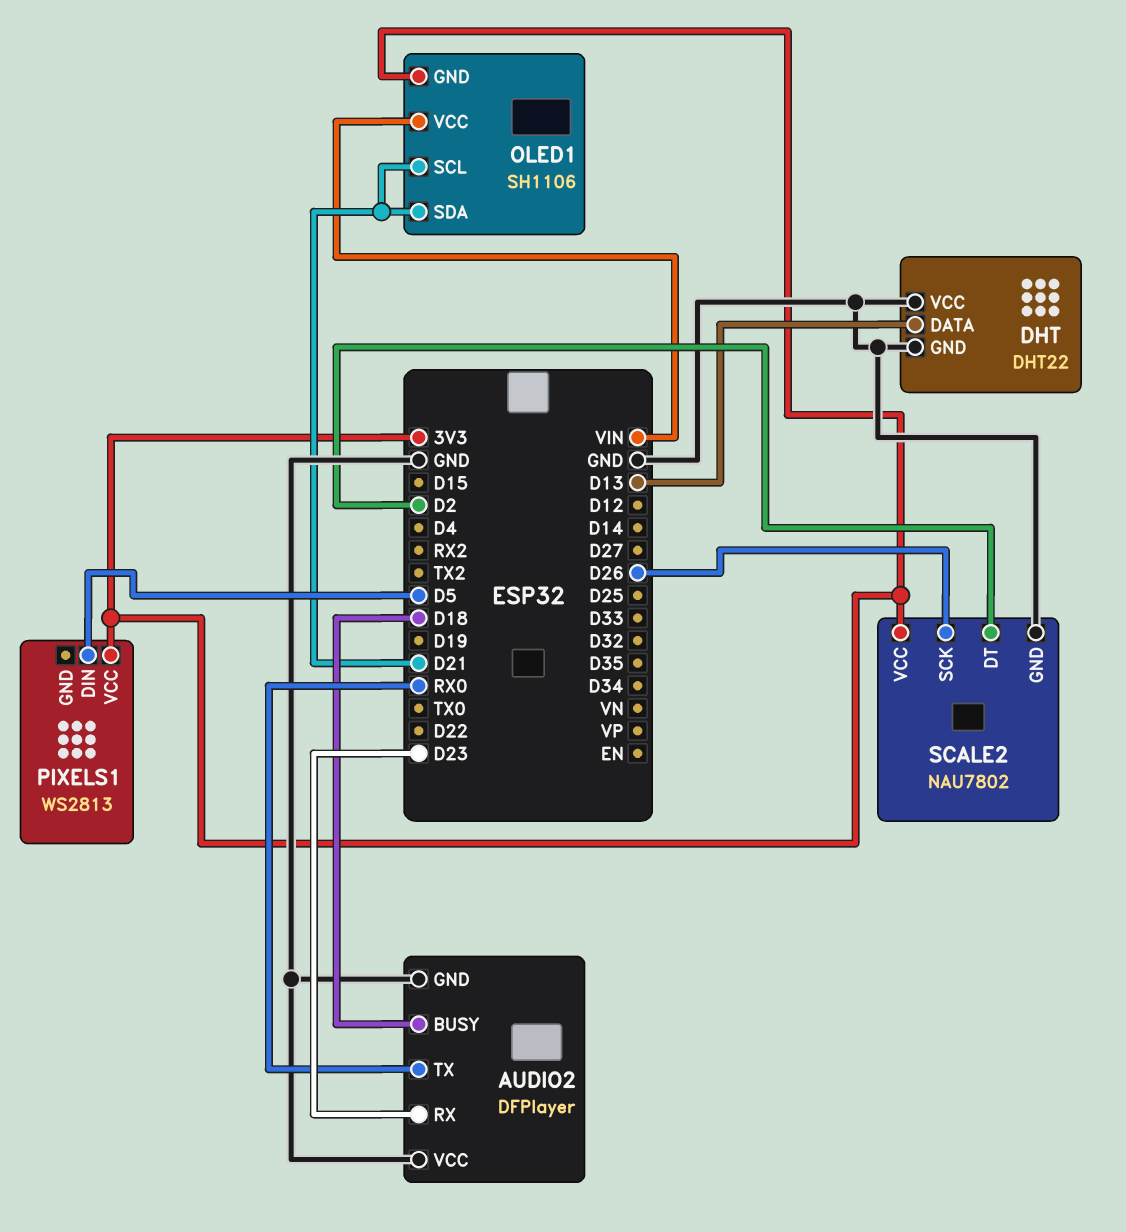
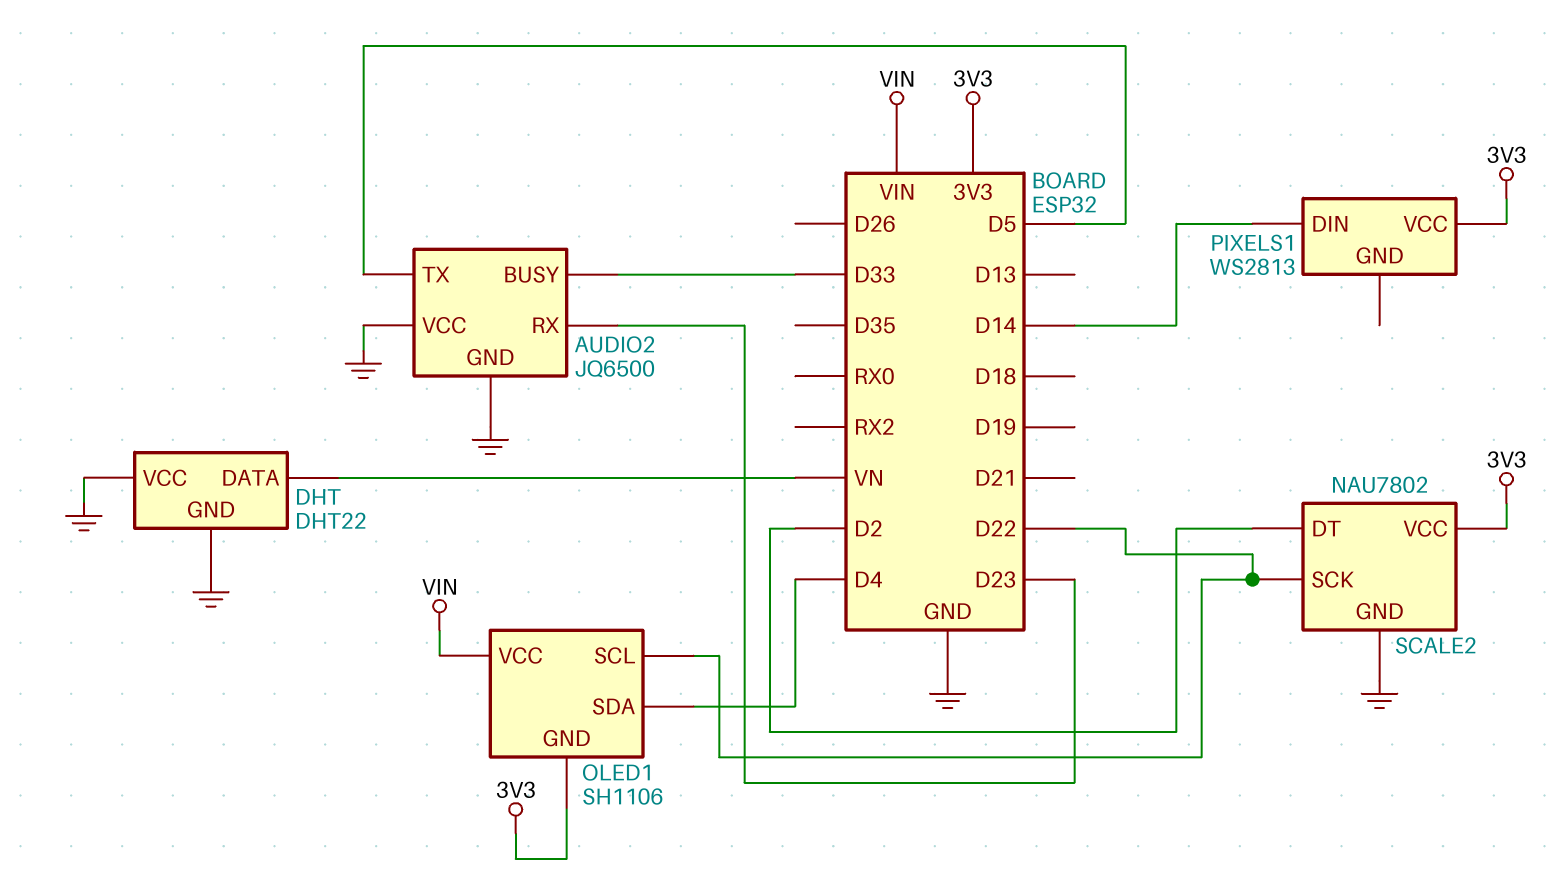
AUDIO2: DFPlayer -> JQ6500
AUDIO2 pin BUSY: D18 -> D33
AUDIO2 pin TX: RX0 -> D5
DHT pin DATA: D13 -> VN
OLED1 pin SCL: D21 -> D22
OLED1 pin SDA: D21 -> D4
PIXELS1 pin DIN: D5 -> D14
SCALE2 pin SCK: D26 -> D22

